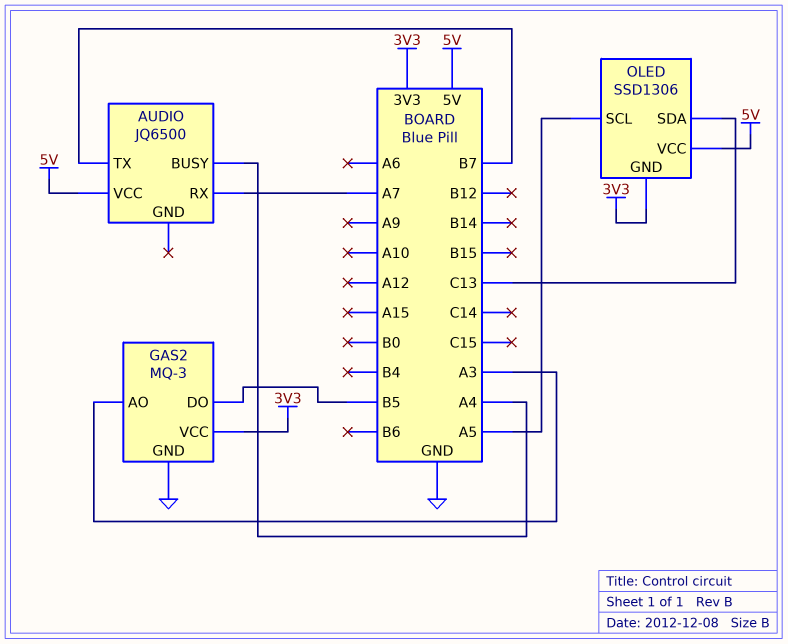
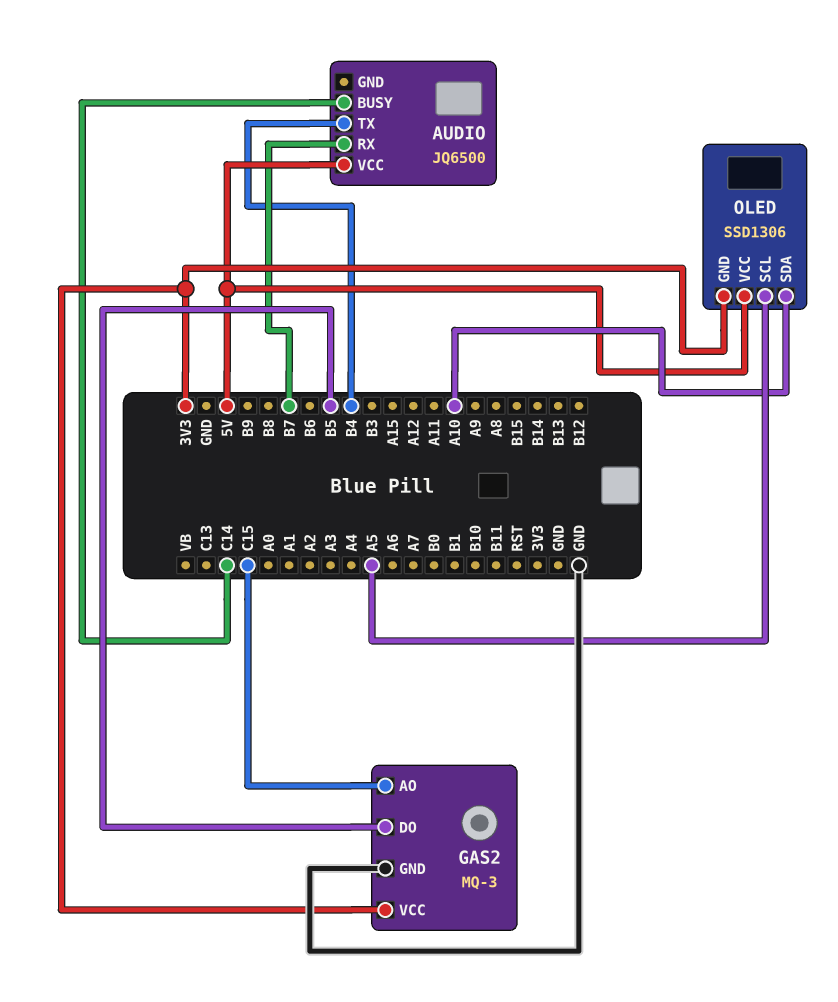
AUDIO pin BUSY: A4 -> C14
AUDIO pin RX: A7 -> B7
AUDIO pin TX: B7 -> B4
GAS2 pin AO: A3 -> C15
OLED pin SDA: C13 -> A10

